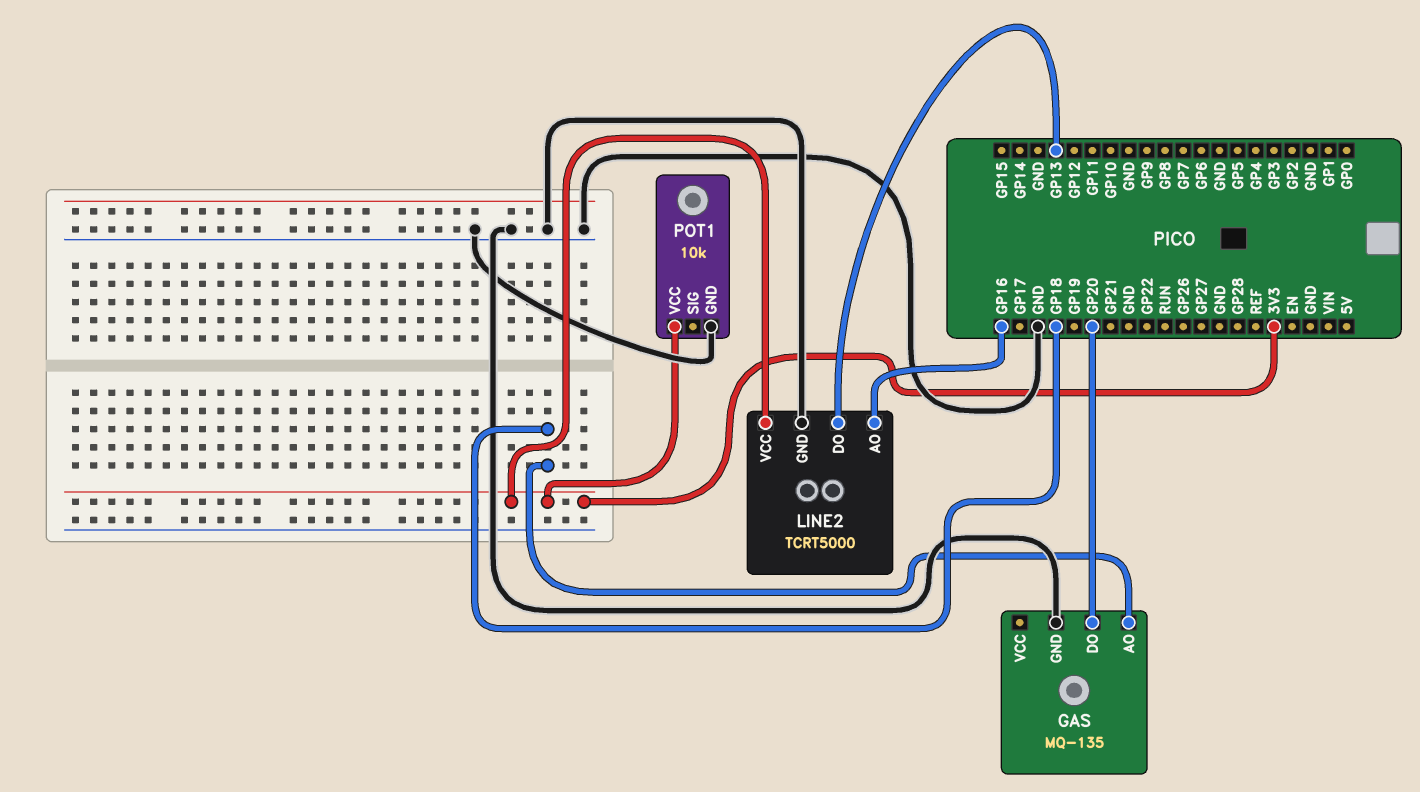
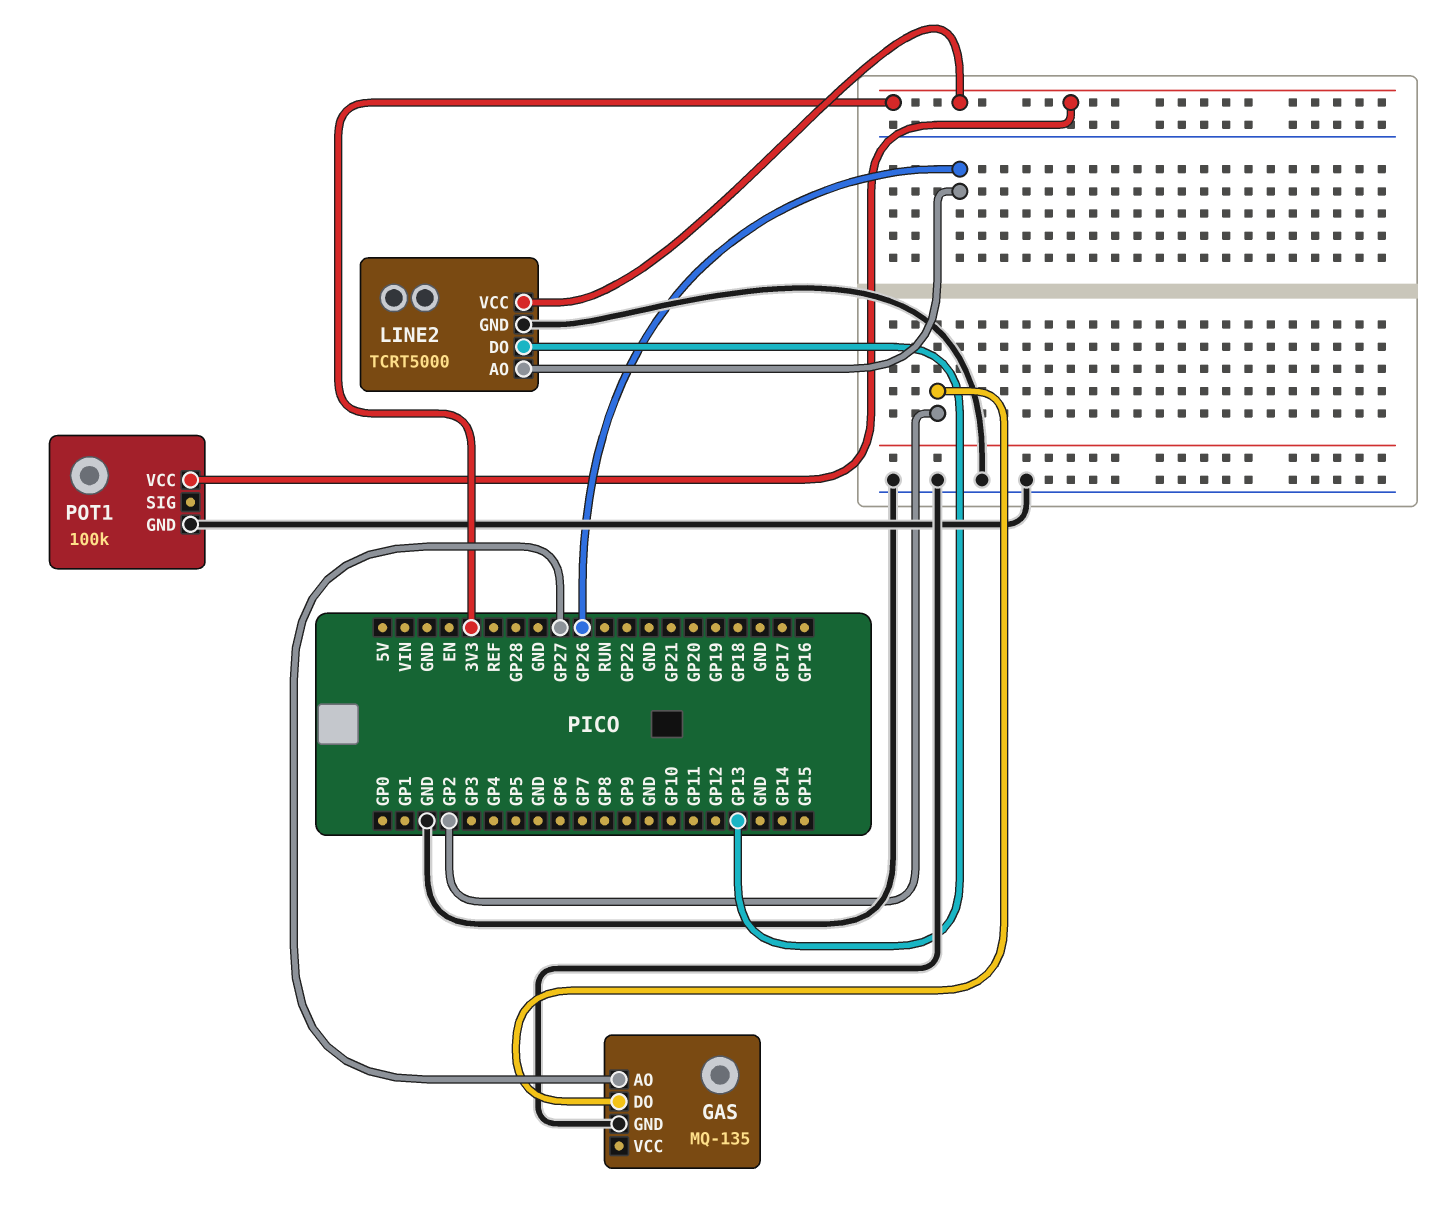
GAS pin AO: GP18 -> GP27
GAS pin DO: GP20 -> GP2
LINE2 pin AO: GP16 -> GP26
POT1: 10k -> 100k

